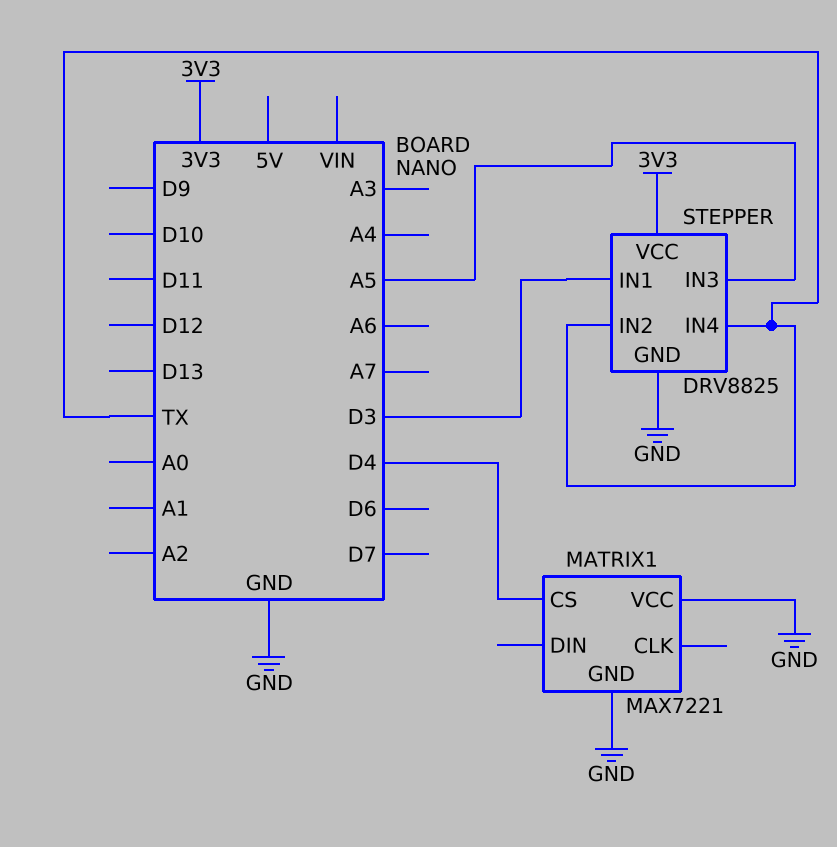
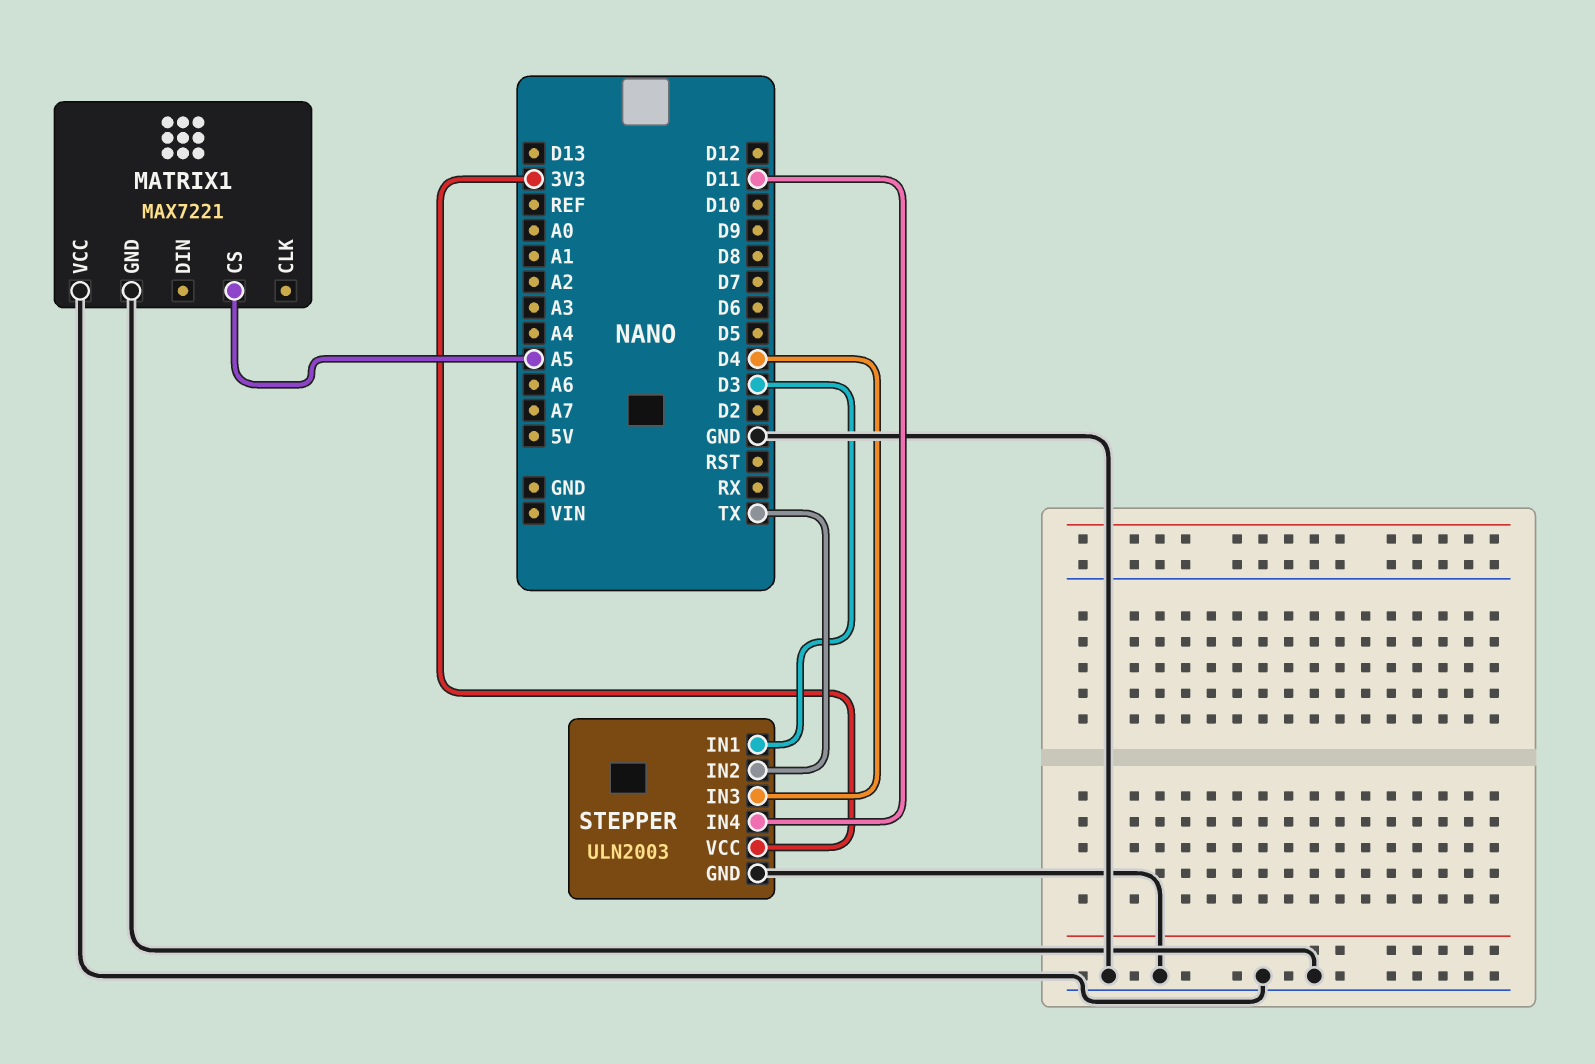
MATRIX1 pin CS: D4 -> A5
STEPPER: DRV8825 -> ULN2003
STEPPER pin IN3: A5 -> D4
STEPPER pin IN4: TX -> D11

